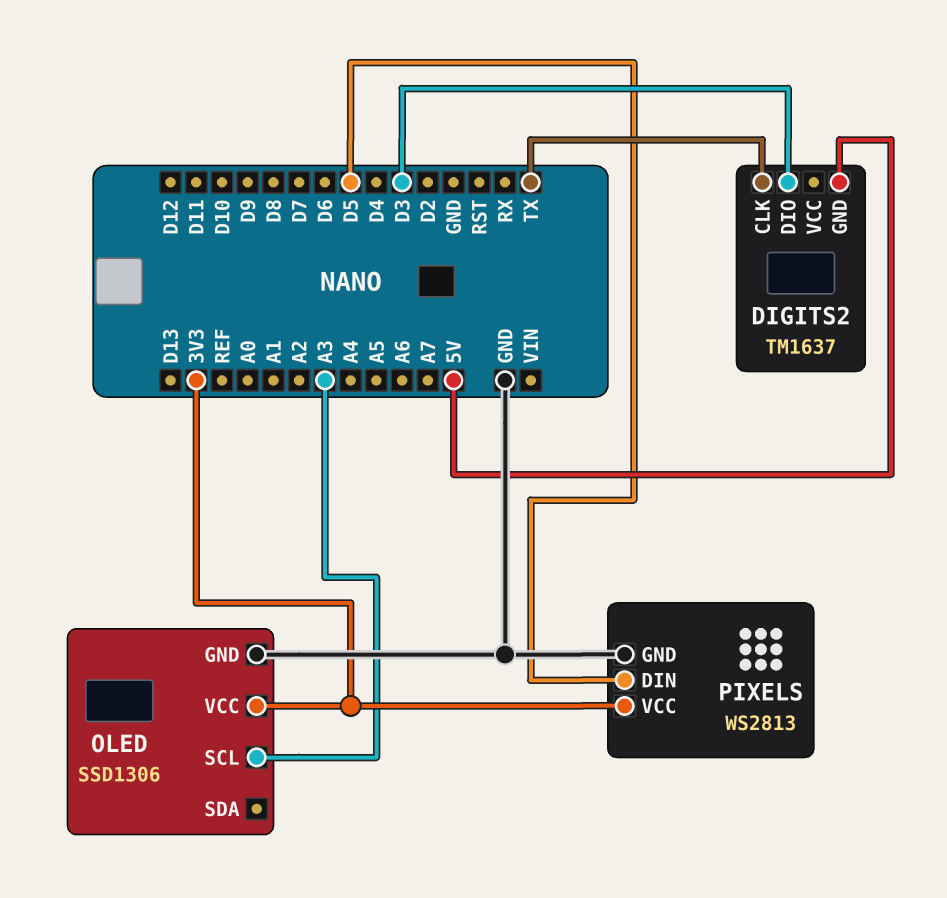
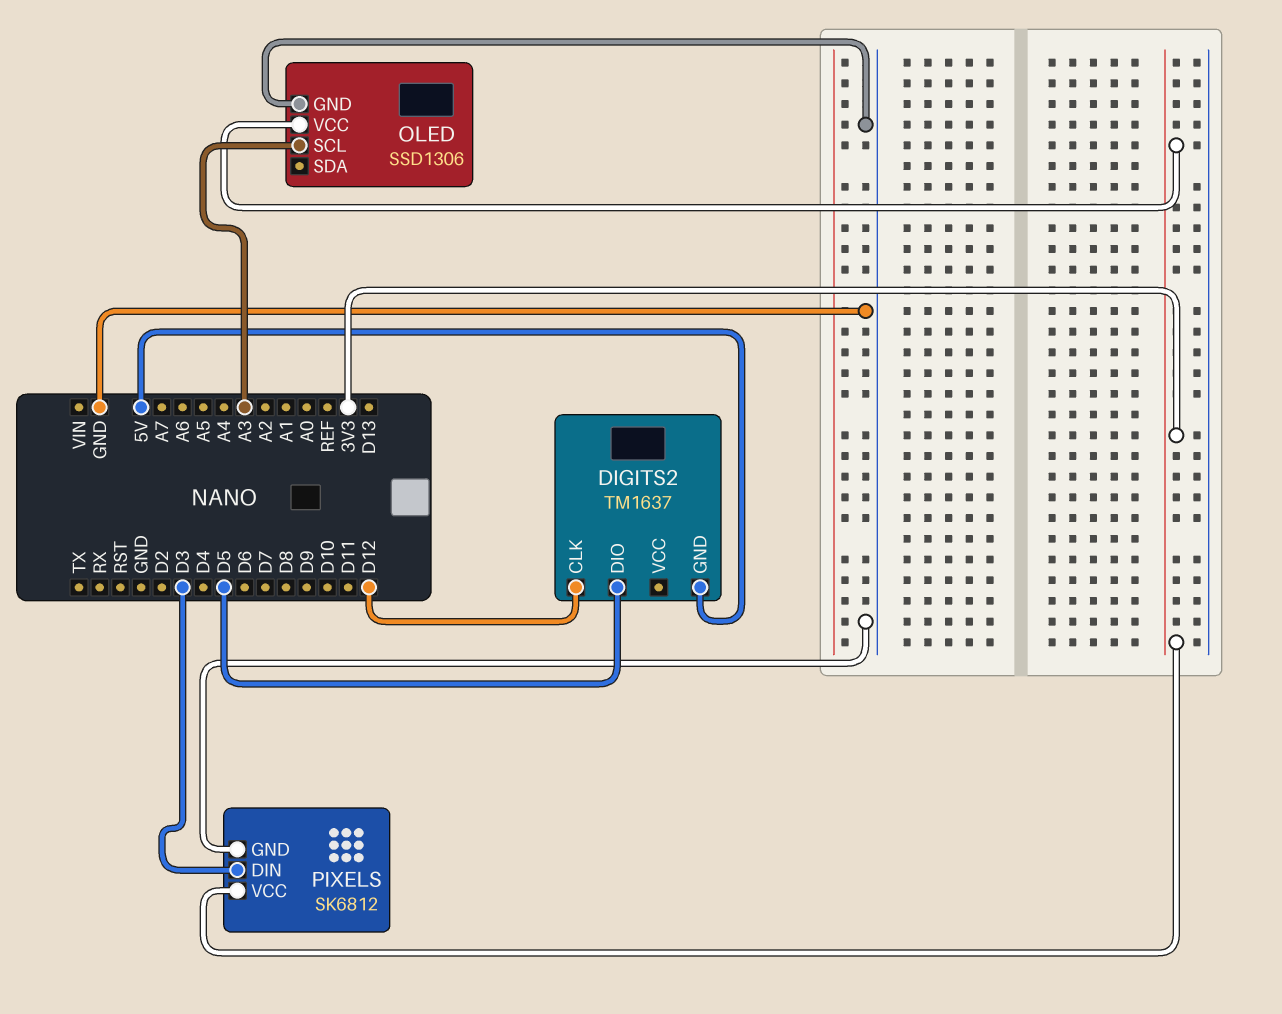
DIGITS2 pin CLK: TX -> D12
DIGITS2 pin DIO: D3 -> D5
PIXELS: WS2813 -> SK6812
PIXELS pin DIN: D5 -> D3

